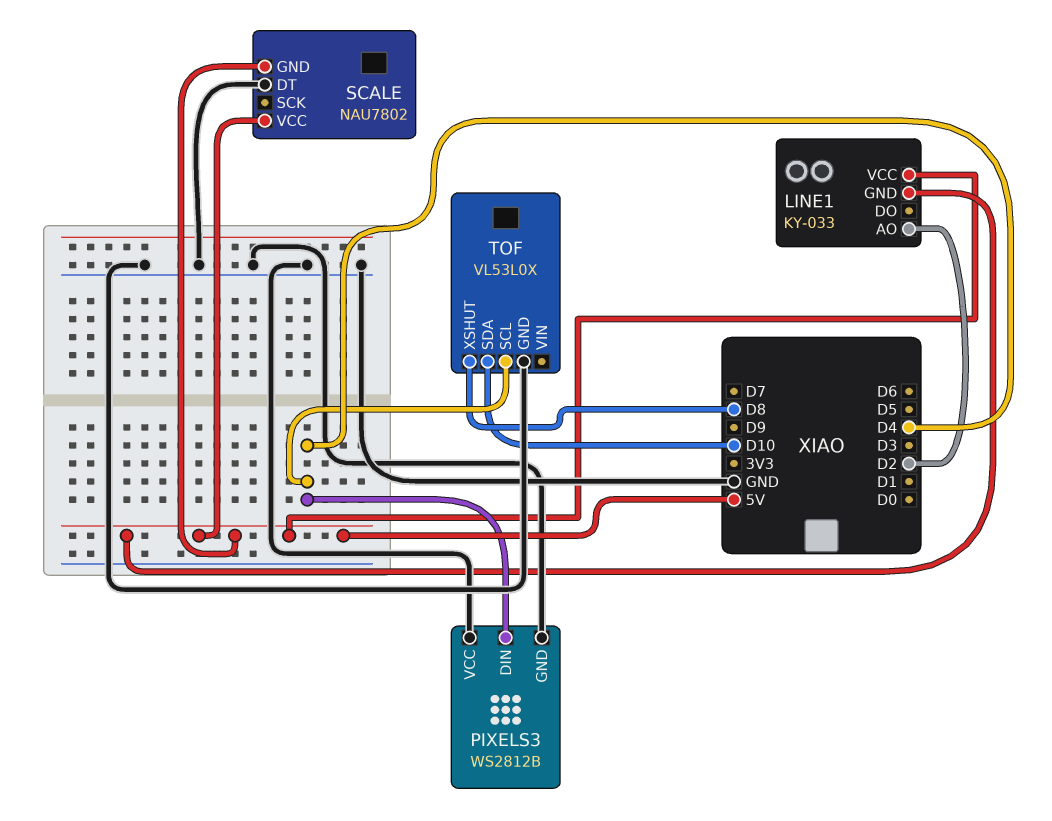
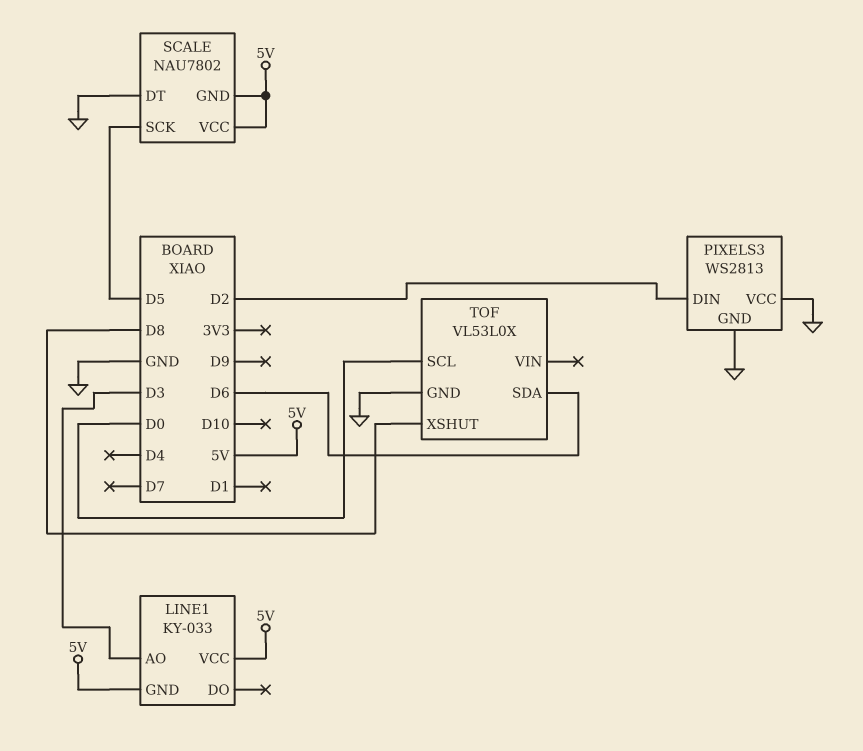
LINE1 pin AO: D2 -> D3
PIXELS3: WS2812B -> WS2813
PIXELS3 pin DIN: D4 -> D2
SCALE pin SCK: none -> D5
TOF pin SCL: D4 -> D0
TOF pin SDA: D10 -> D6

